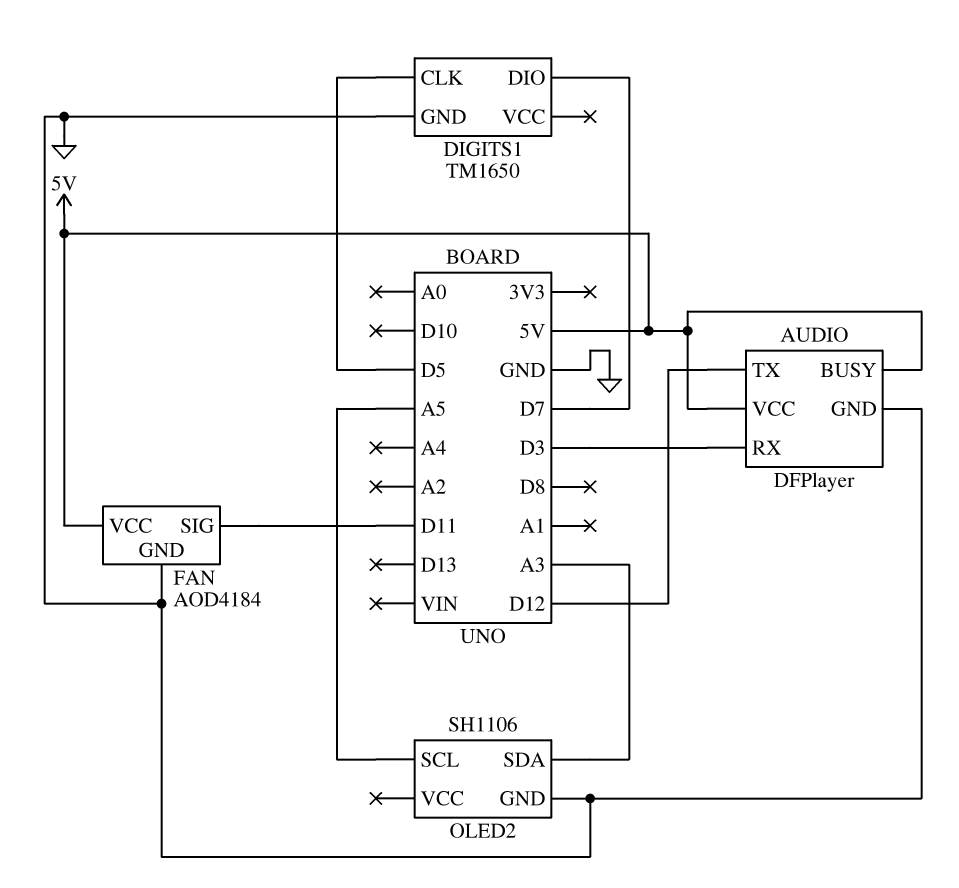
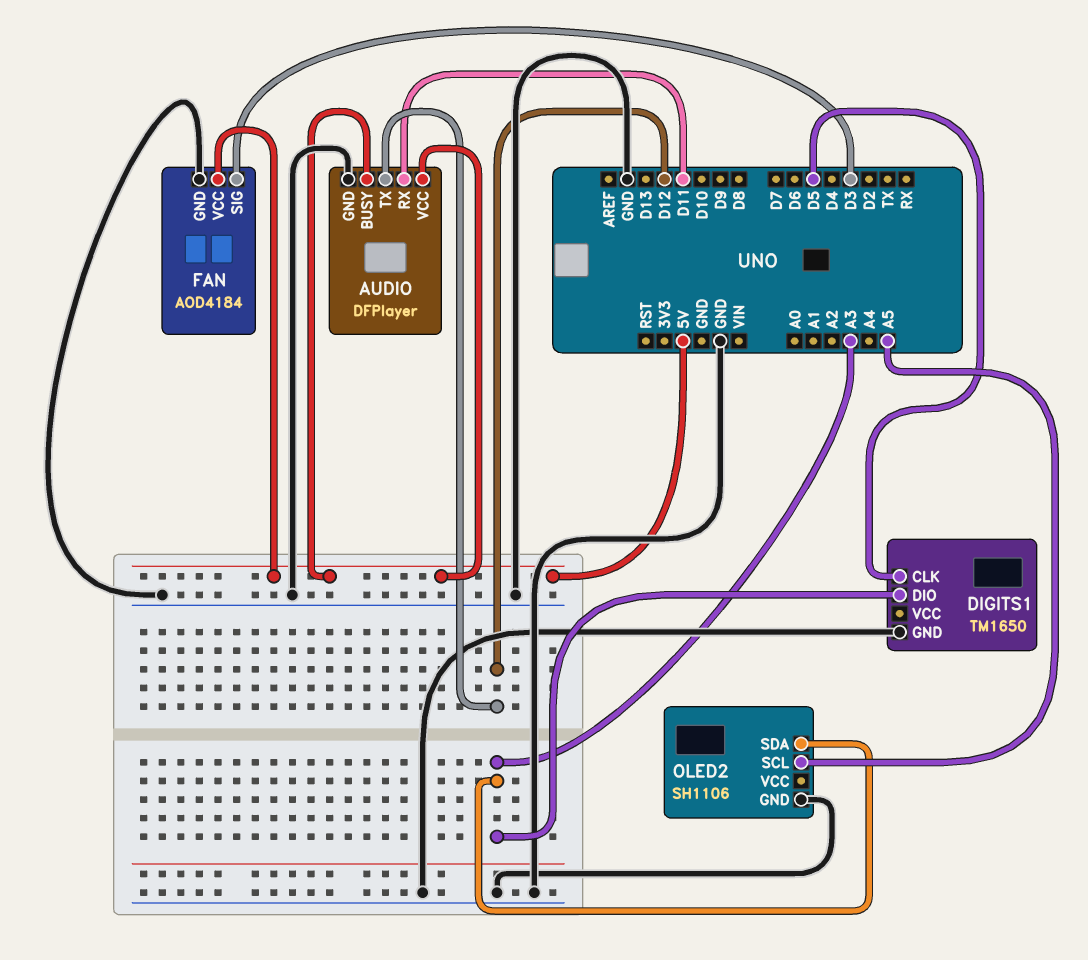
AUDIO pin RX: D3 -> D11
DIGITS1 pin DIO: D7 -> A3
FAN pin SIG: D11 -> D3

